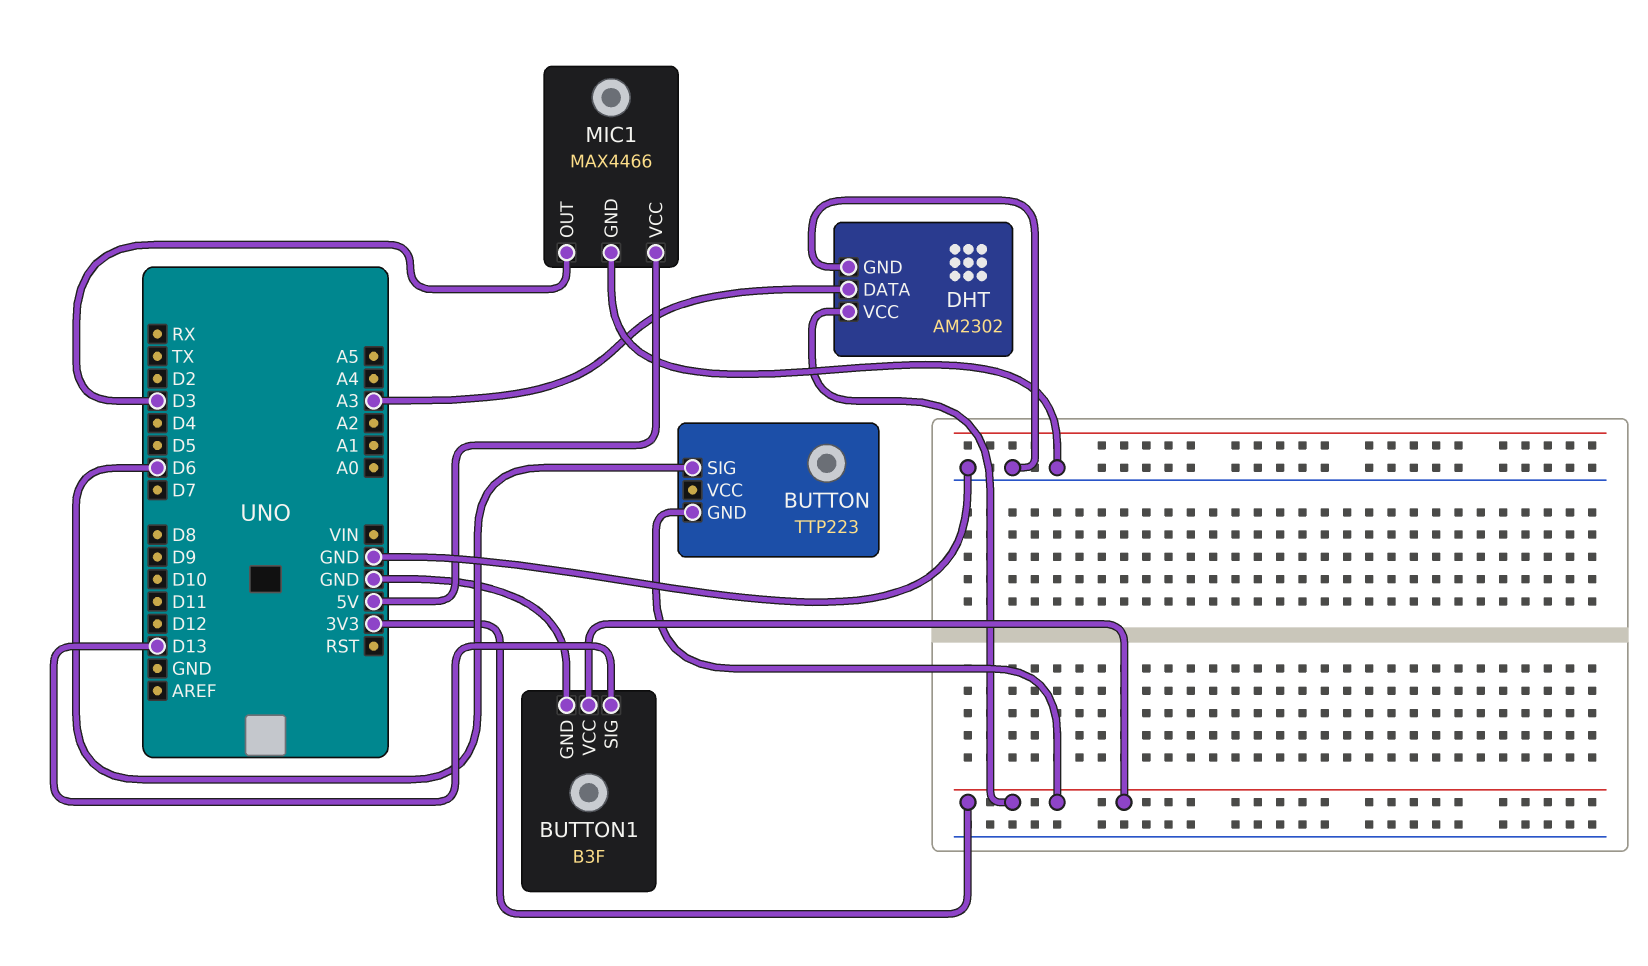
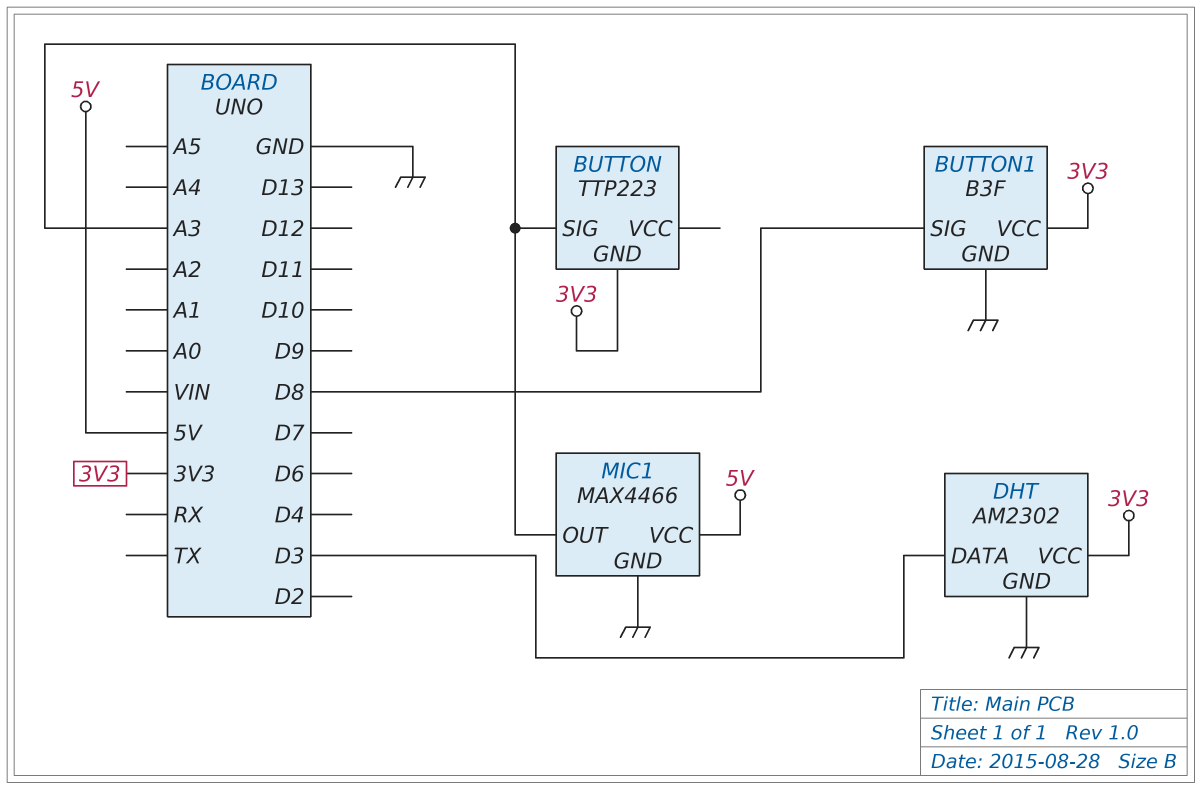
BUTTON pin SIG: D6 -> A3
BUTTON1 pin SIG: D13 -> D8
DHT pin DATA: A3 -> D3
MIC1 pin OUT: D3 -> A3

